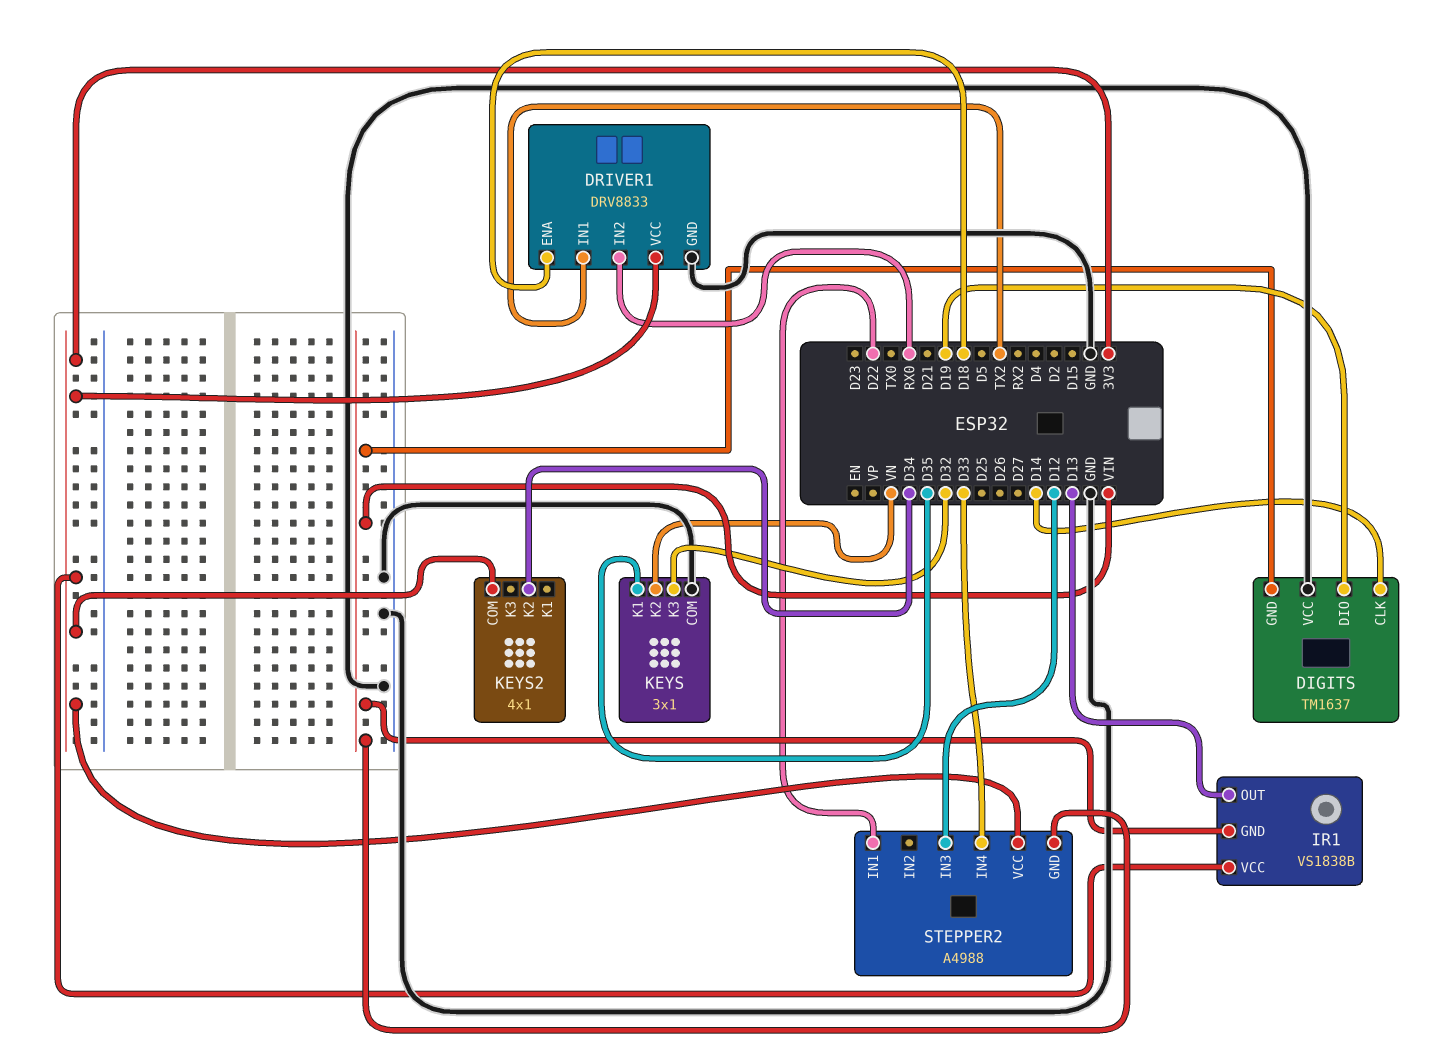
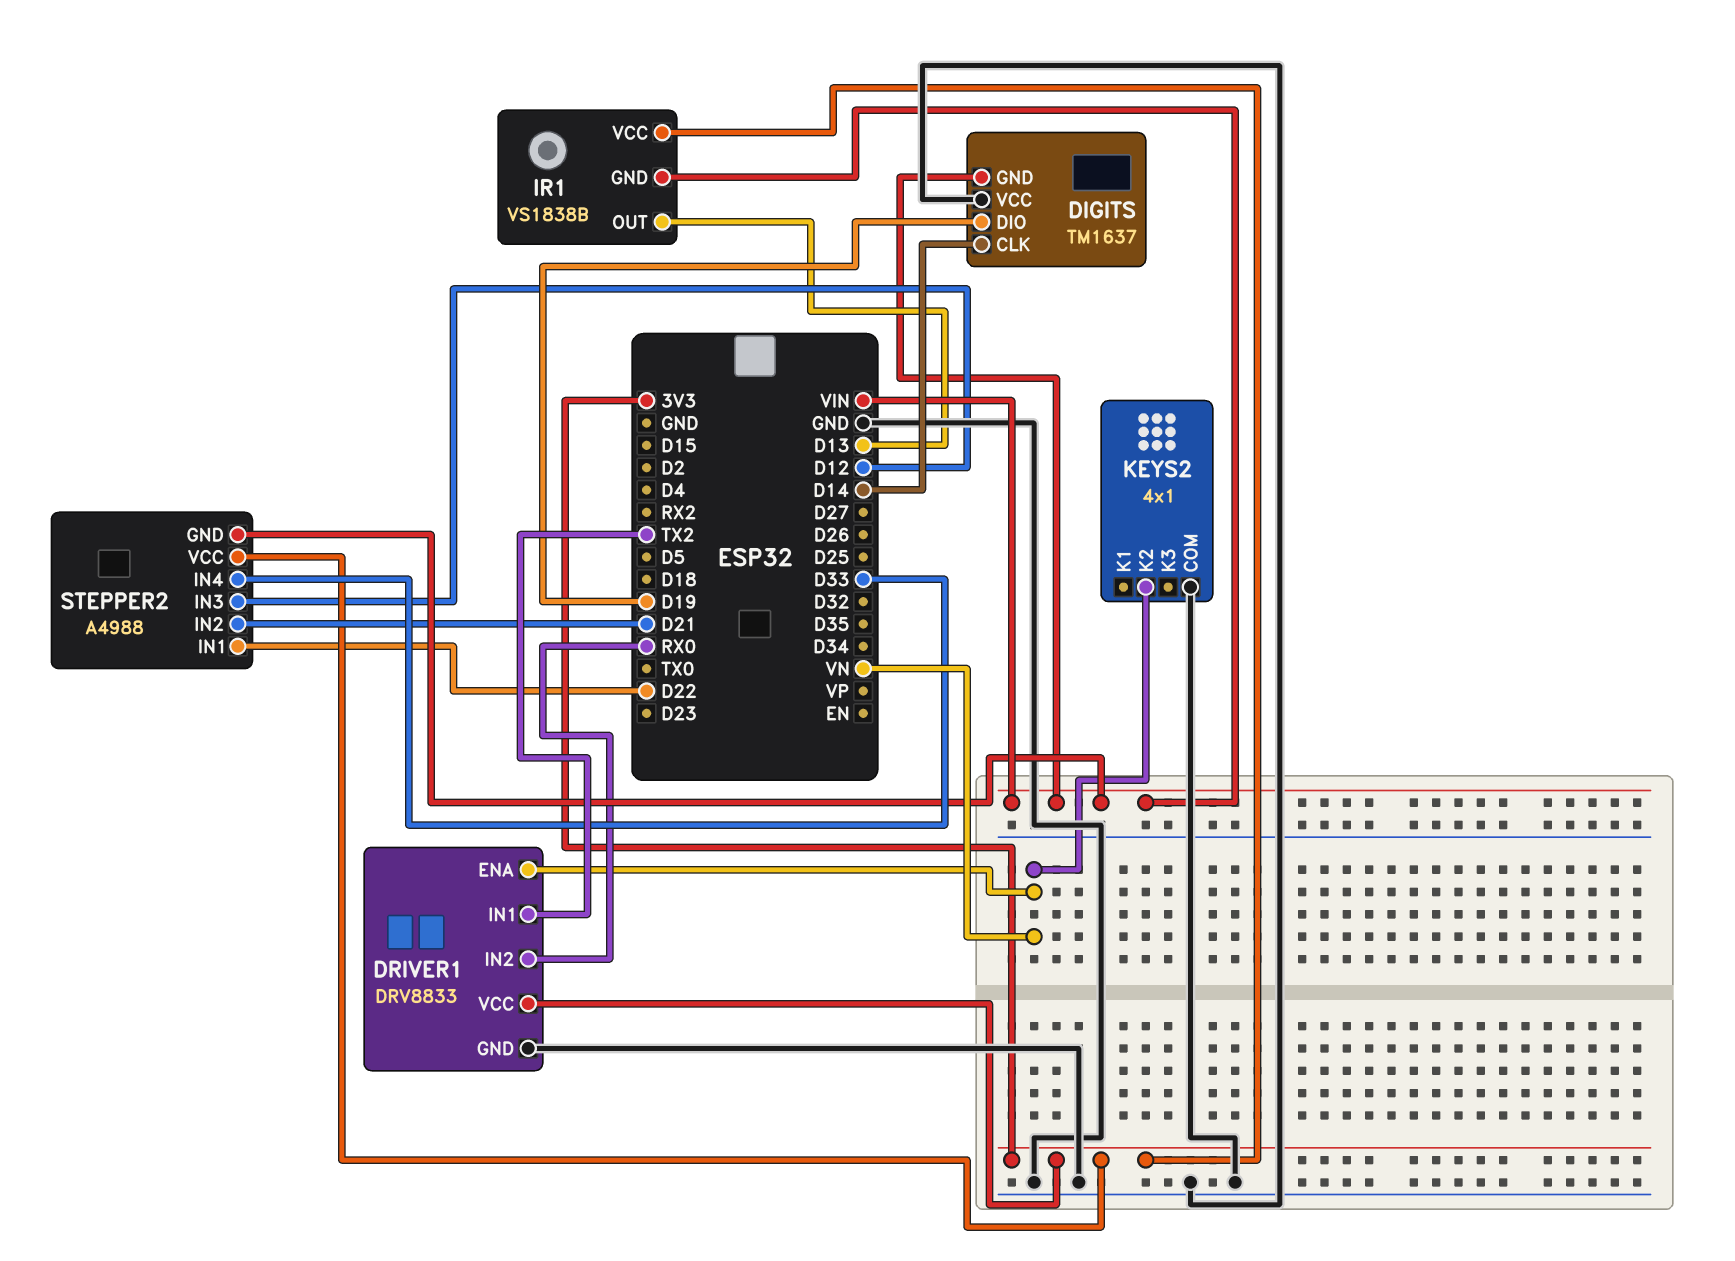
DRIVER1 pin ENA: D18 -> VN
KEYS: 3x1 -> none
KEYS pin COM: GND -> none
KEYS pin K1: D35 -> none
KEYS pin K2: VN -> none
KEYS pin K3: D32 -> none
KEYS2 pin COM: 3V3 -> GND
KEYS2 pin K2: D34 -> VN
STEPPER2 pin IN2: none -> D21

